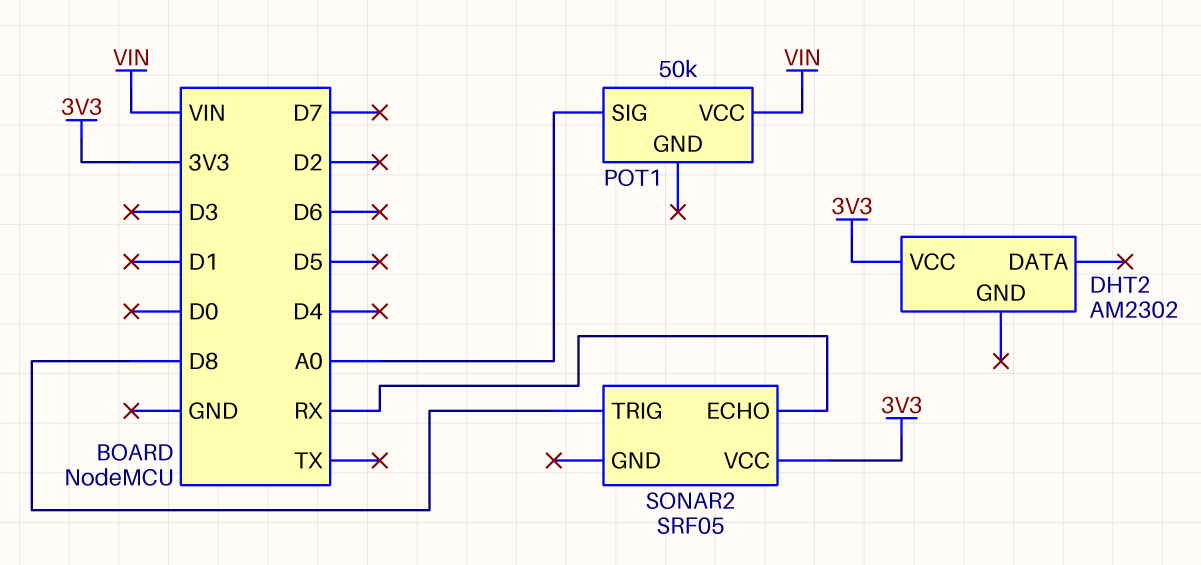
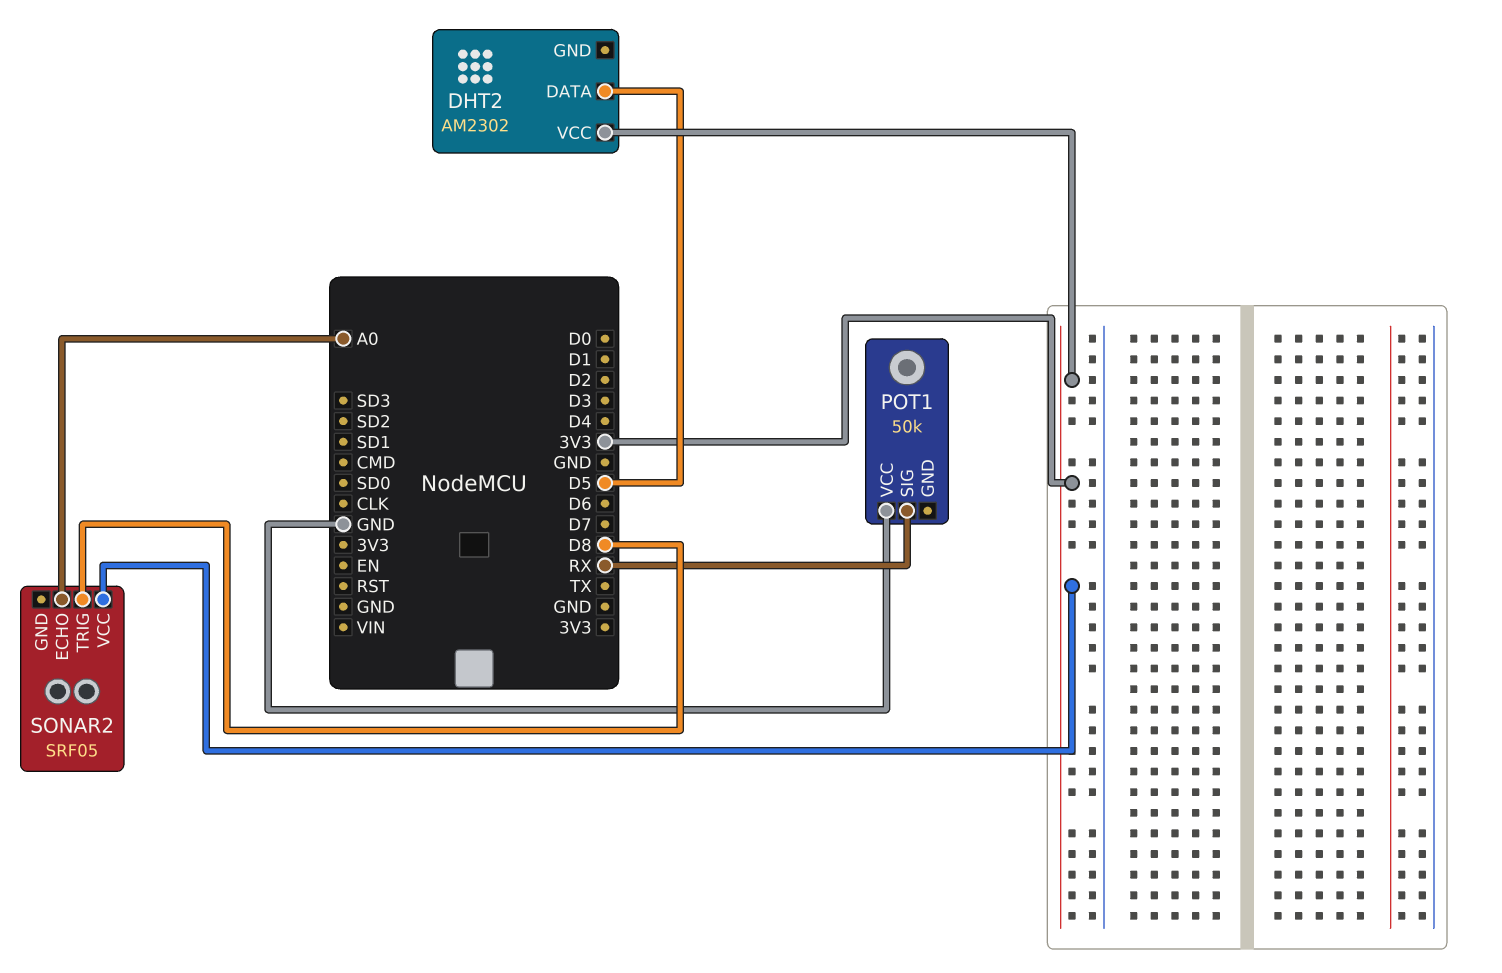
DHT2 pin DATA: none -> D5
POT1 pin SIG: A0 -> RX
POT1 pin VCC: VIN -> GND
SONAR2 pin ECHO: RX -> A0

